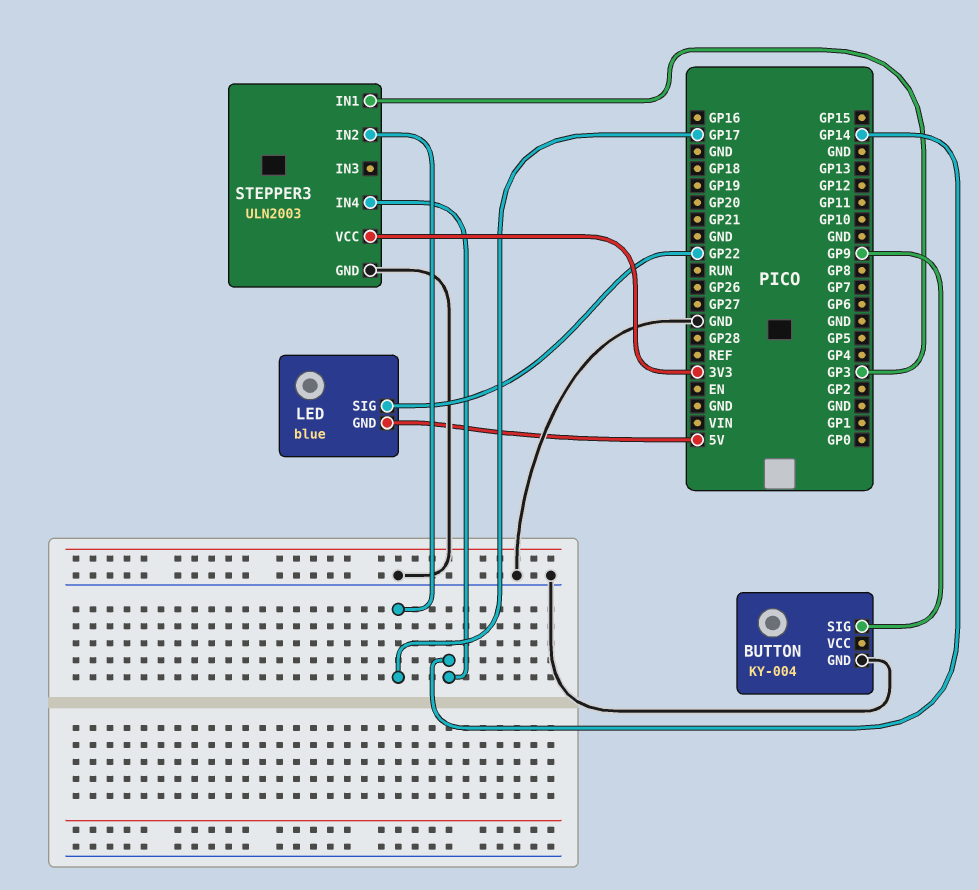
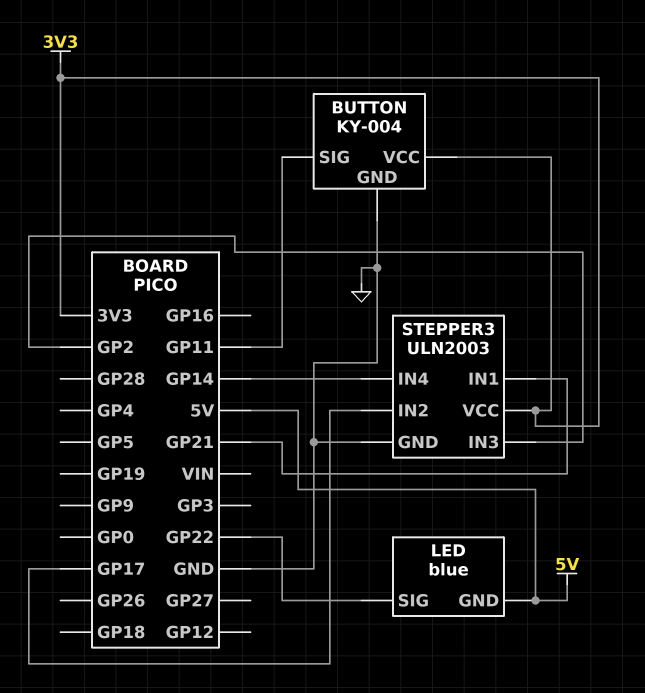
BUTTON pin SIG: GP9 -> GP11
BUTTON pin VCC: none -> 3V3
STEPPER3 pin IN1: GP3 -> GP21
STEPPER3 pin IN3: none -> GP2

